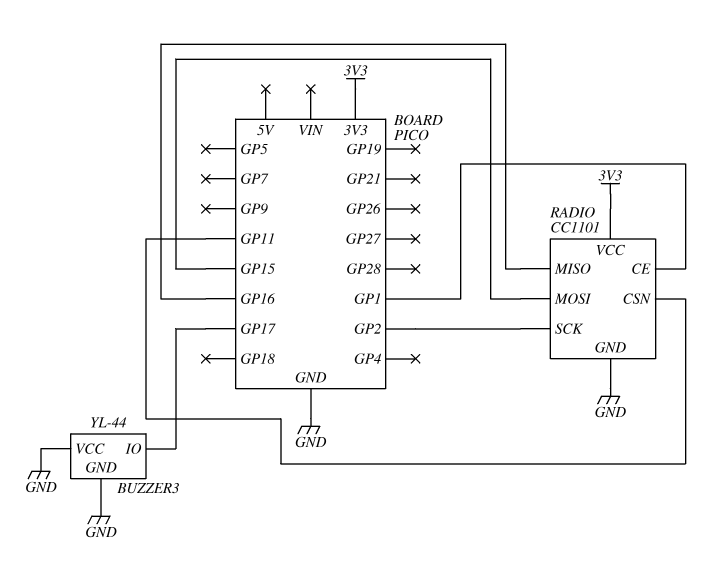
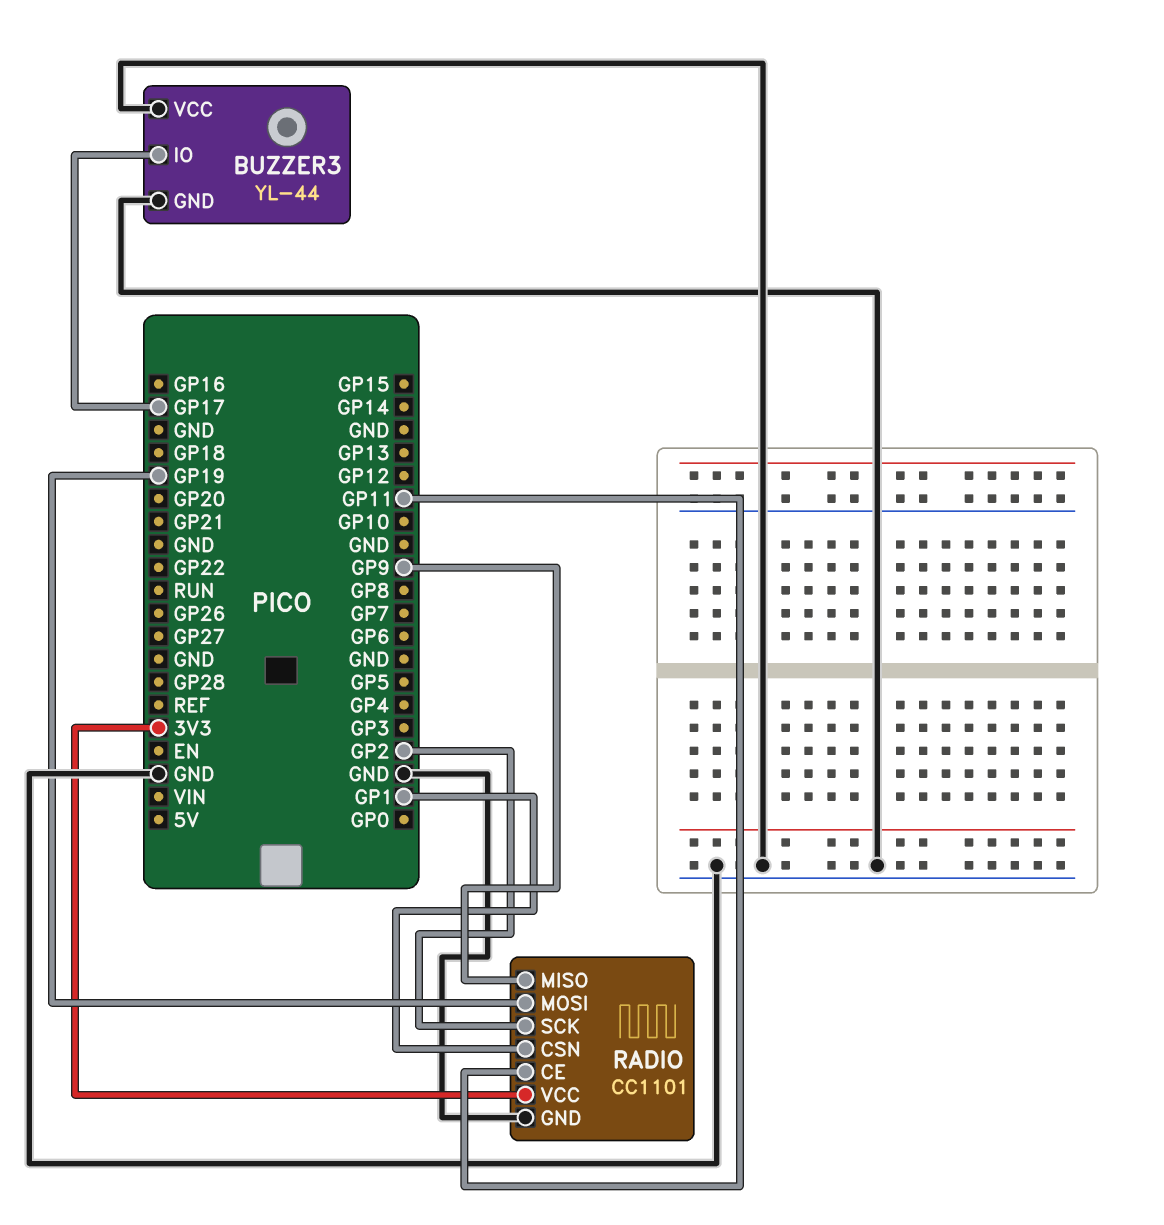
RADIO pin CE: GP1 -> GP11
RADIO pin CSN: GP11 -> GP1
RADIO pin MISO: GP16 -> GP9
RADIO pin MOSI: GP15 -> GP19

